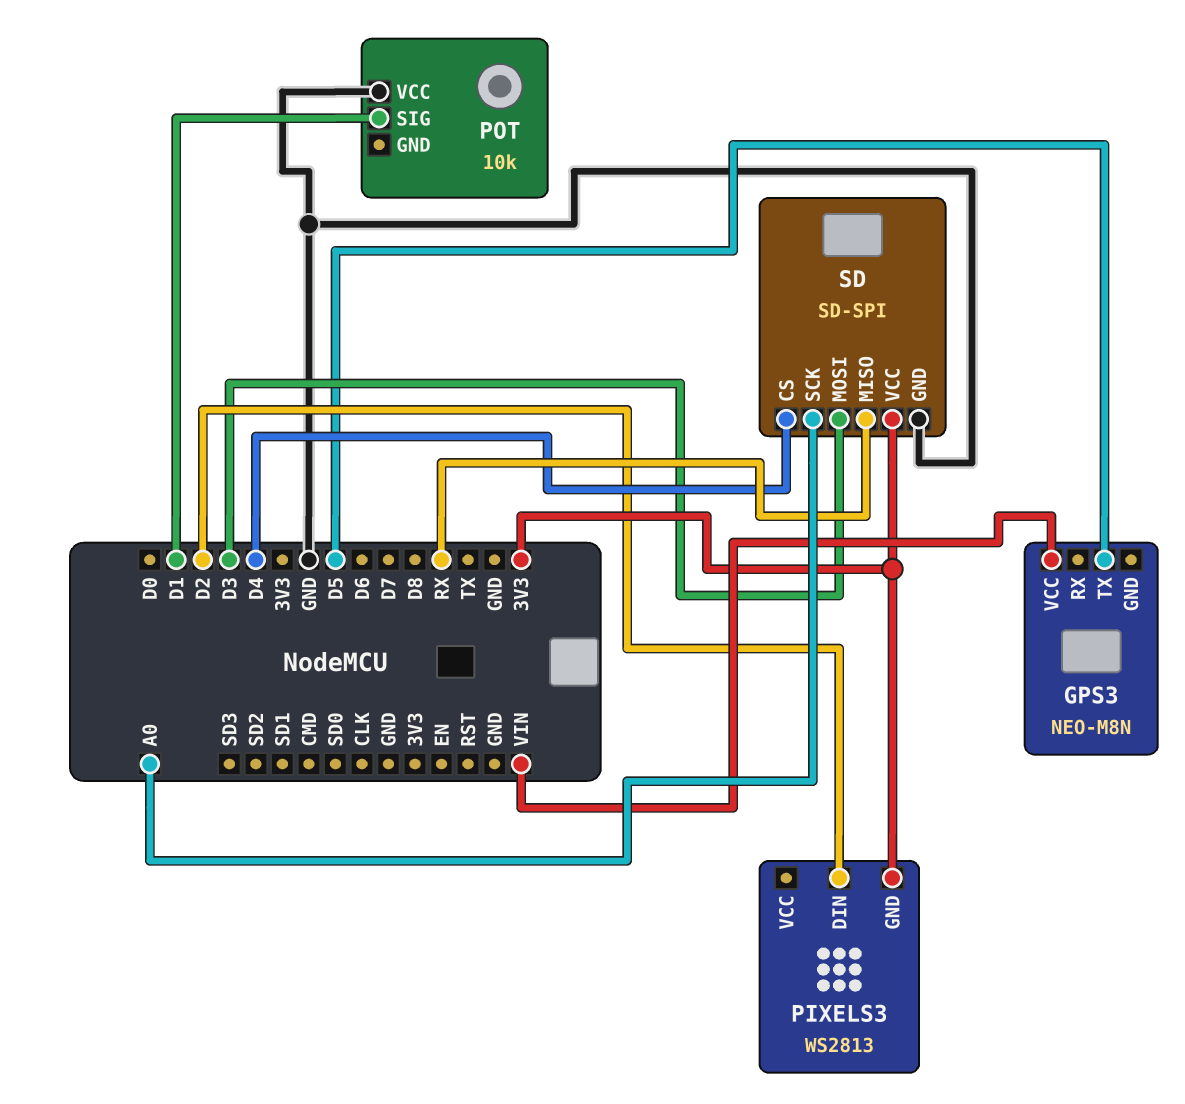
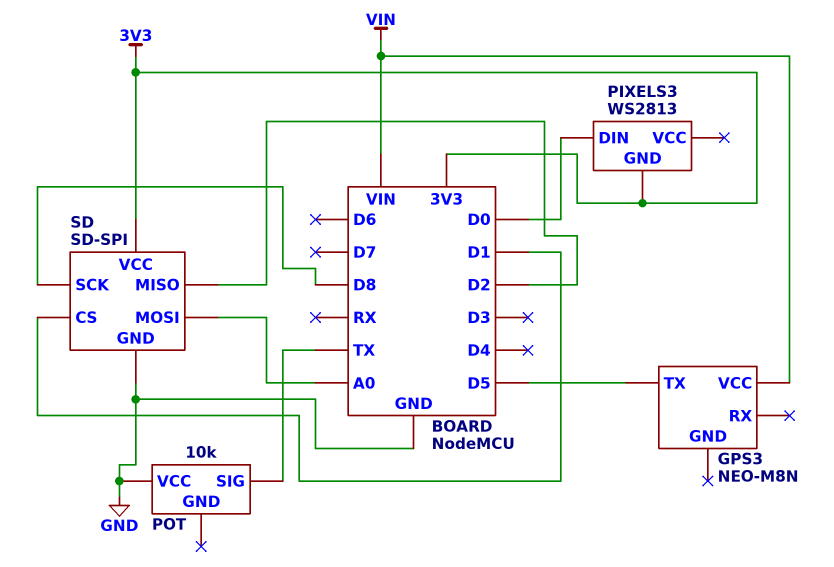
PIXELS3 pin DIN: D2 -> D0
POT pin SIG: D1 -> TX
SD pin CS: D4 -> D1
SD pin MISO: RX -> D2
SD pin MOSI: D3 -> A0
SD pin SCK: A0 -> D8

